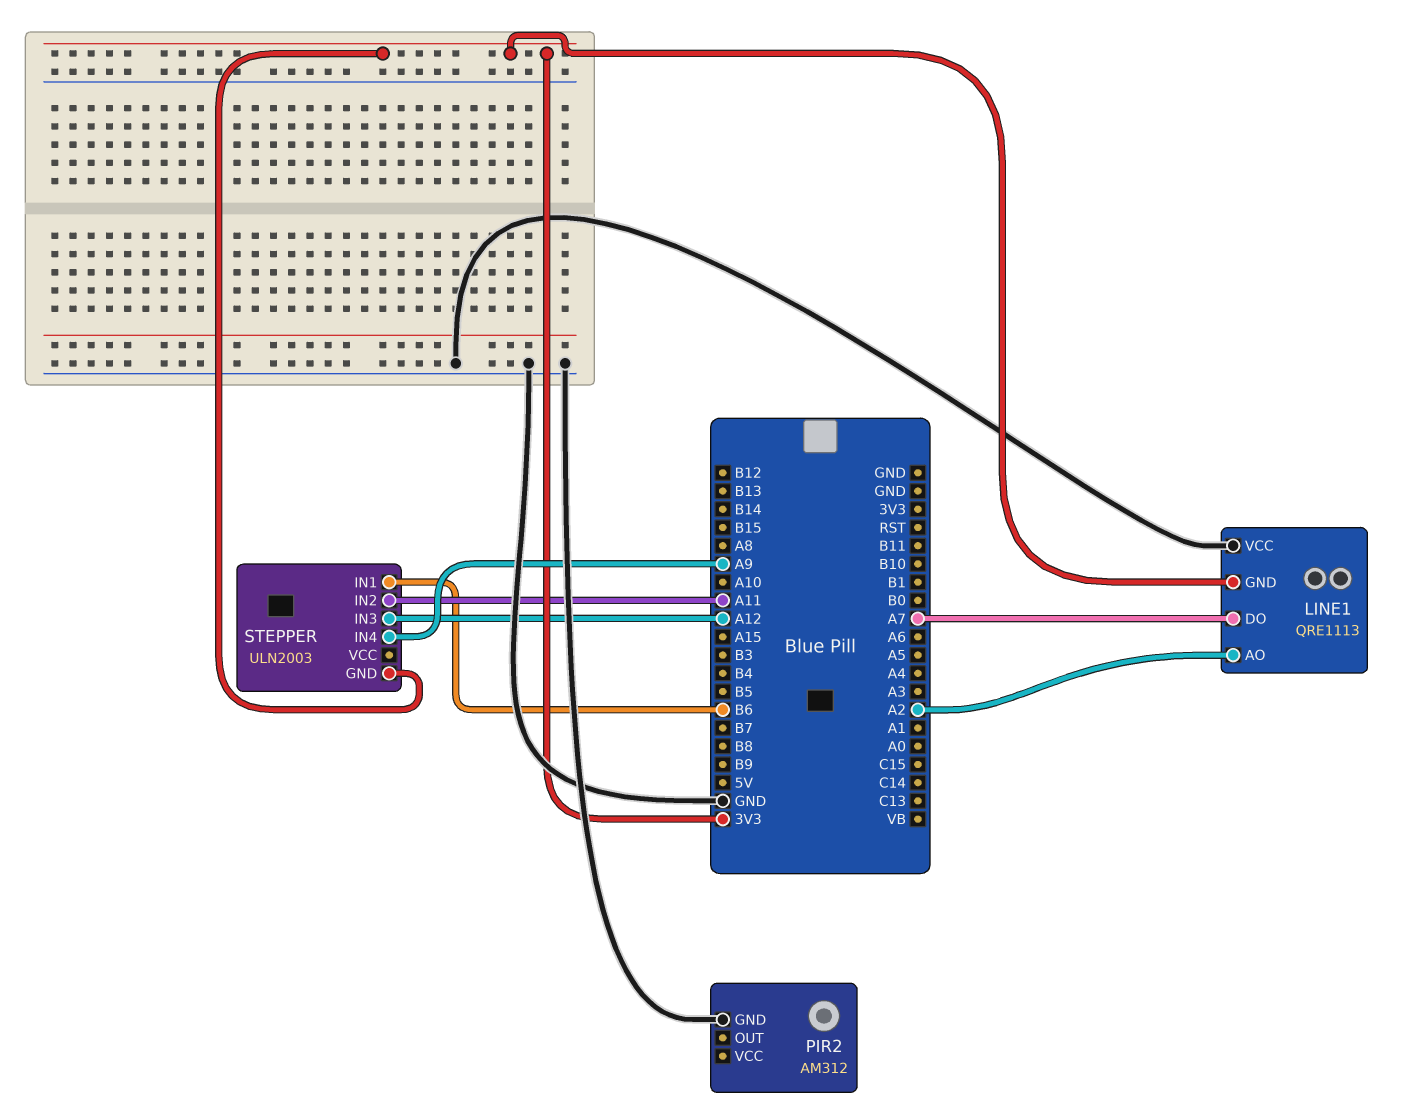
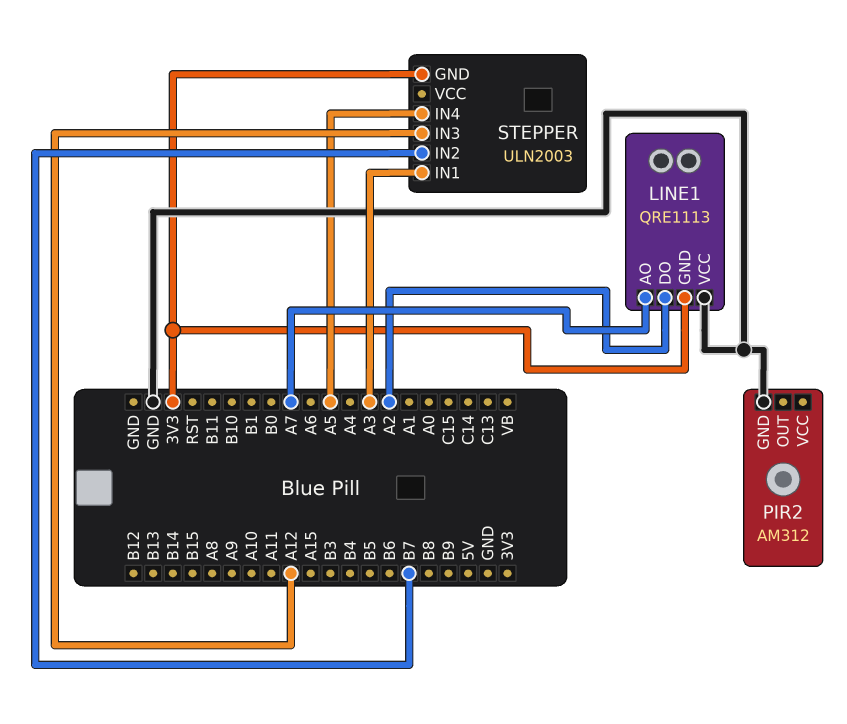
LINE1 pin AO: A2 -> A7
LINE1 pin DO: A7 -> A2
STEPPER pin IN1: B6 -> A3
STEPPER pin IN2: A11 -> B7
STEPPER pin IN4: A9 -> A5

